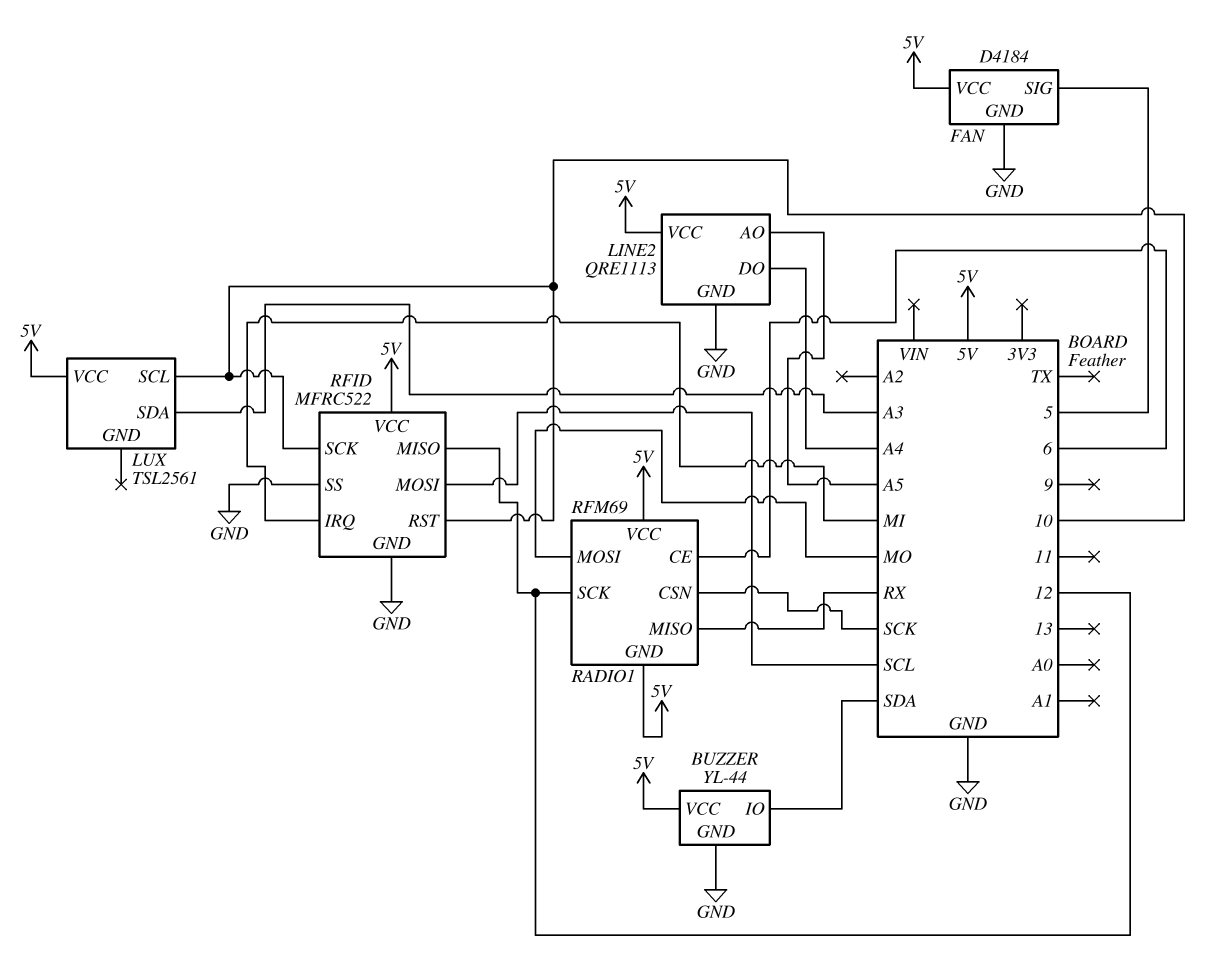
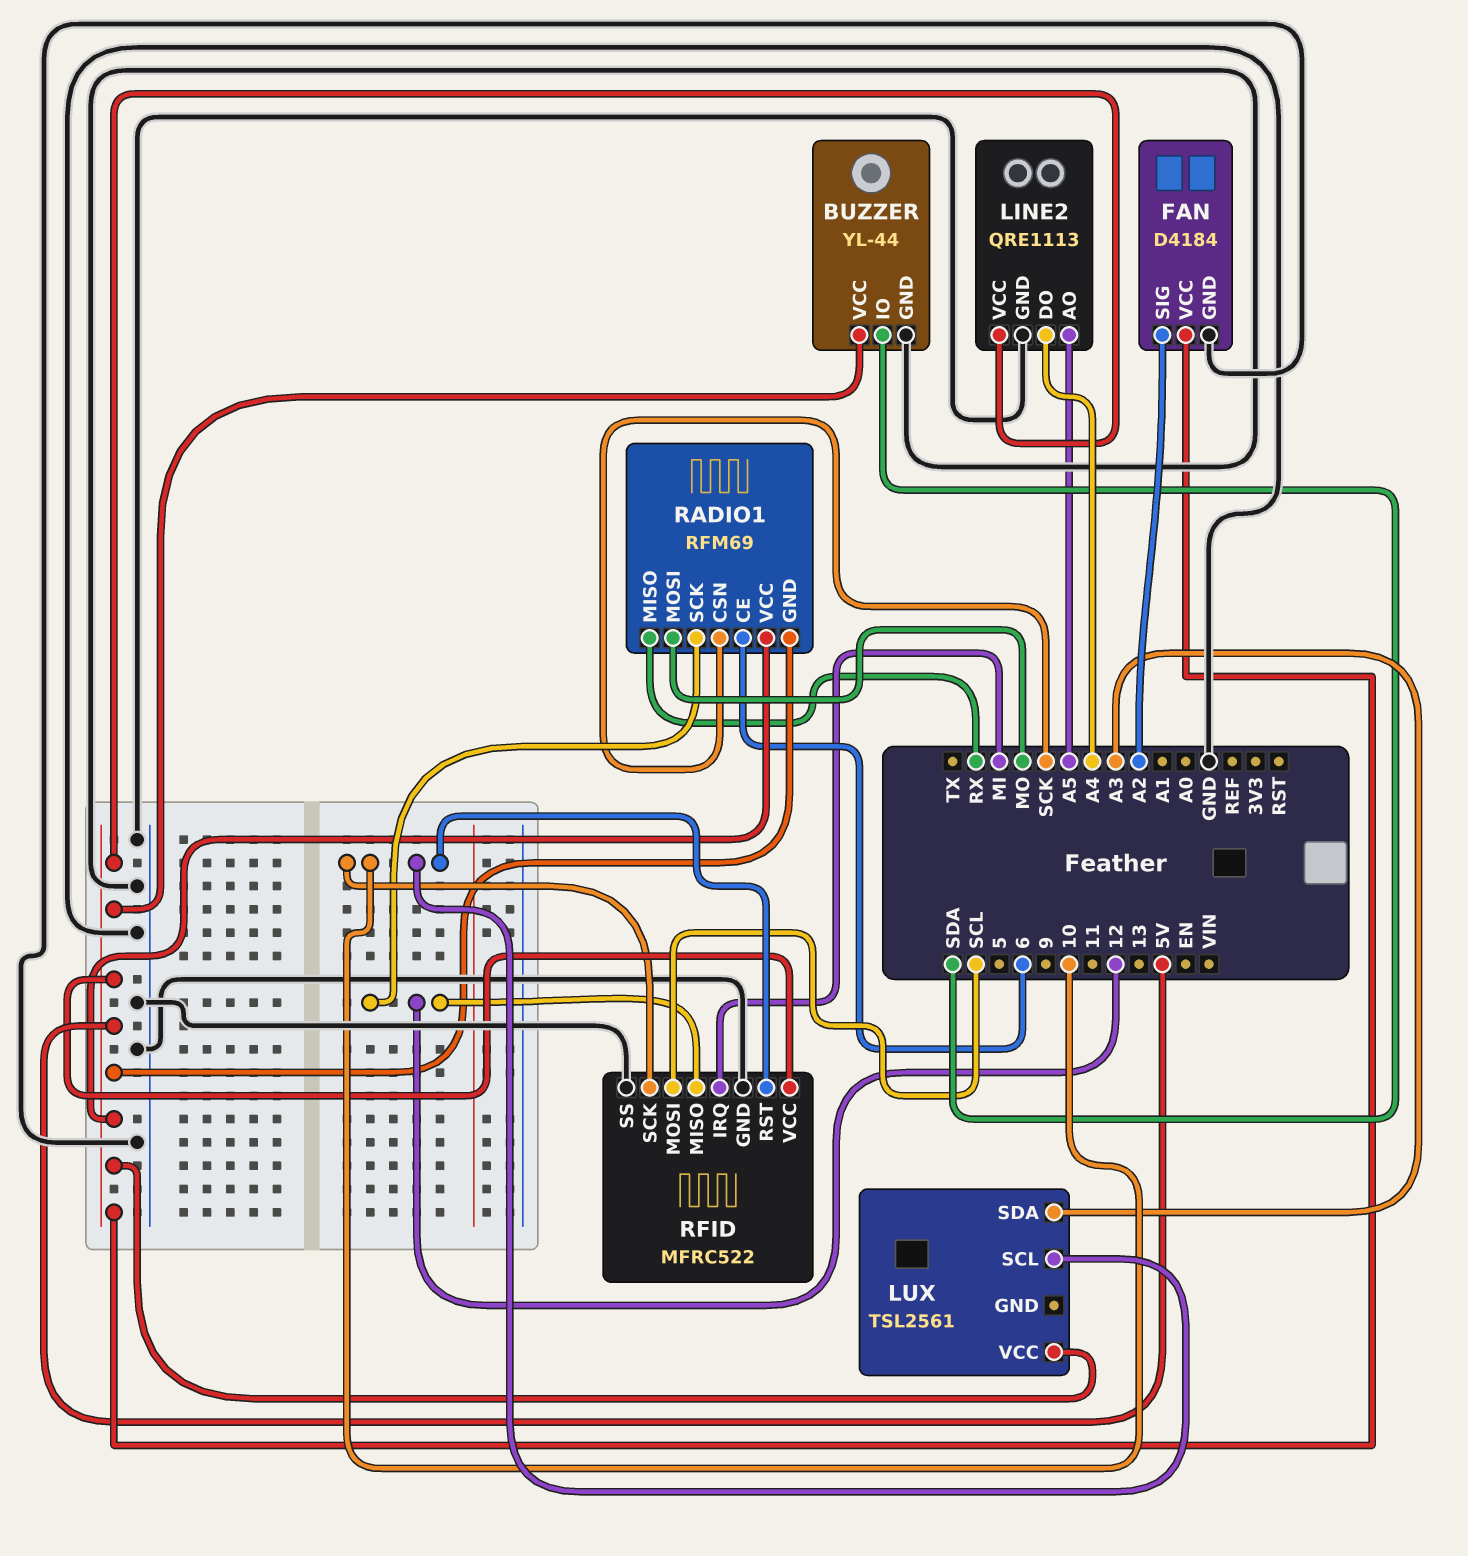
FAN pin SIG: 5 -> A2

